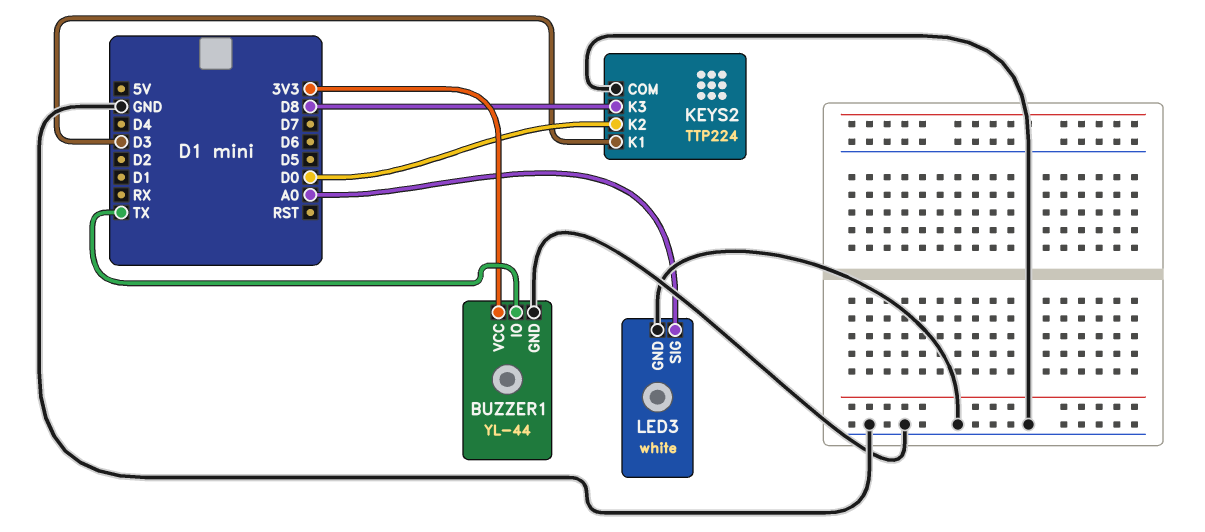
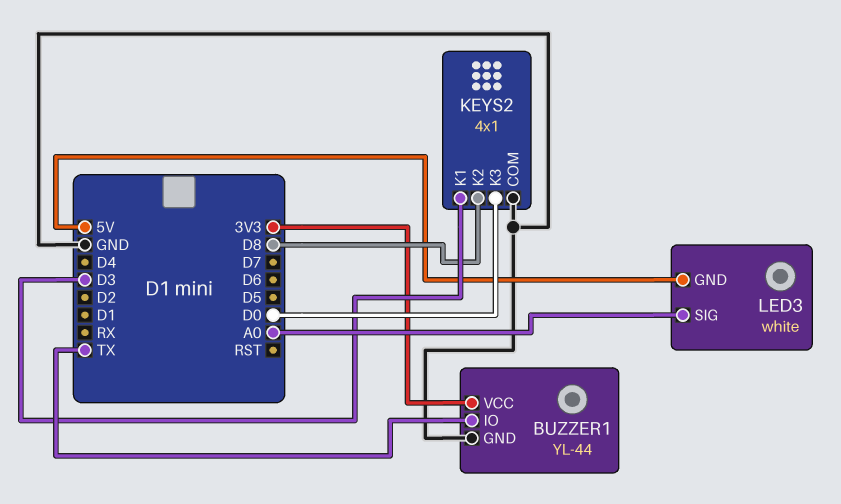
KEYS2: TTP224 -> 4x1
KEYS2 pin K2: D0 -> D8
KEYS2 pin K3: D8 -> D0
LED3 pin GND: GND -> 5V

